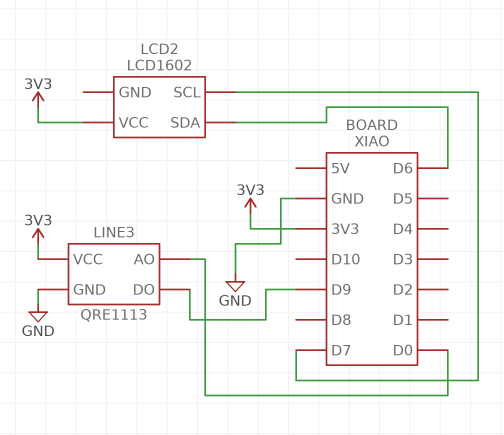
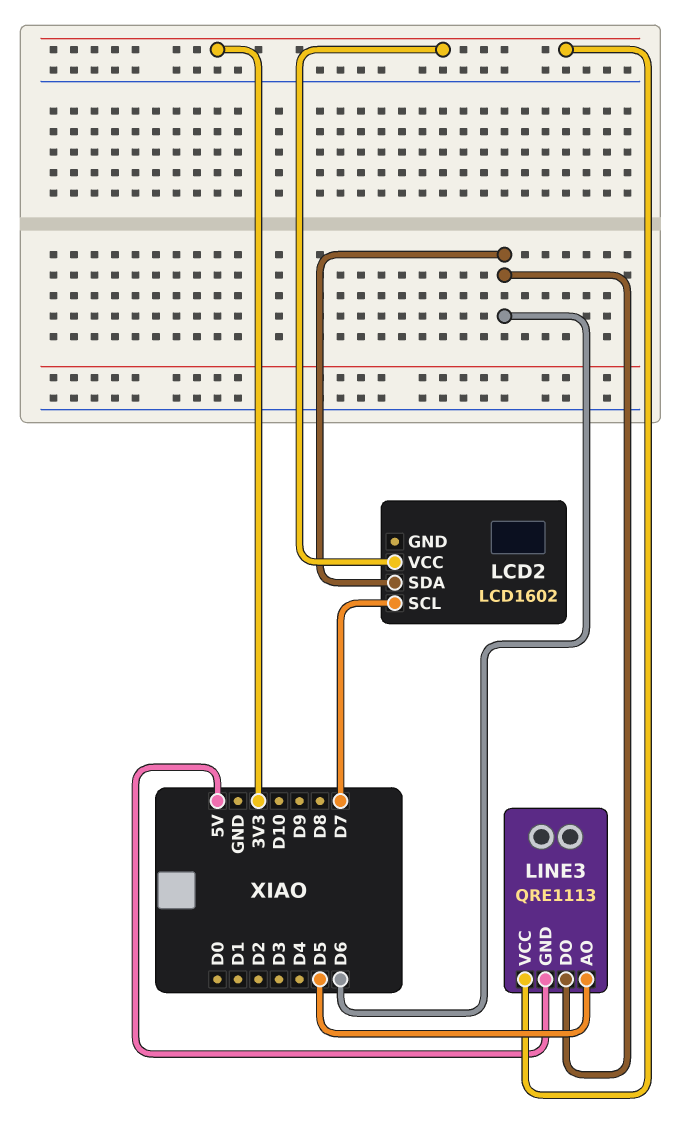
LINE3 pin AO: D0 -> D5
LINE3 pin DO: D9 -> D6
LINE3 pin GND: GND -> 5V

